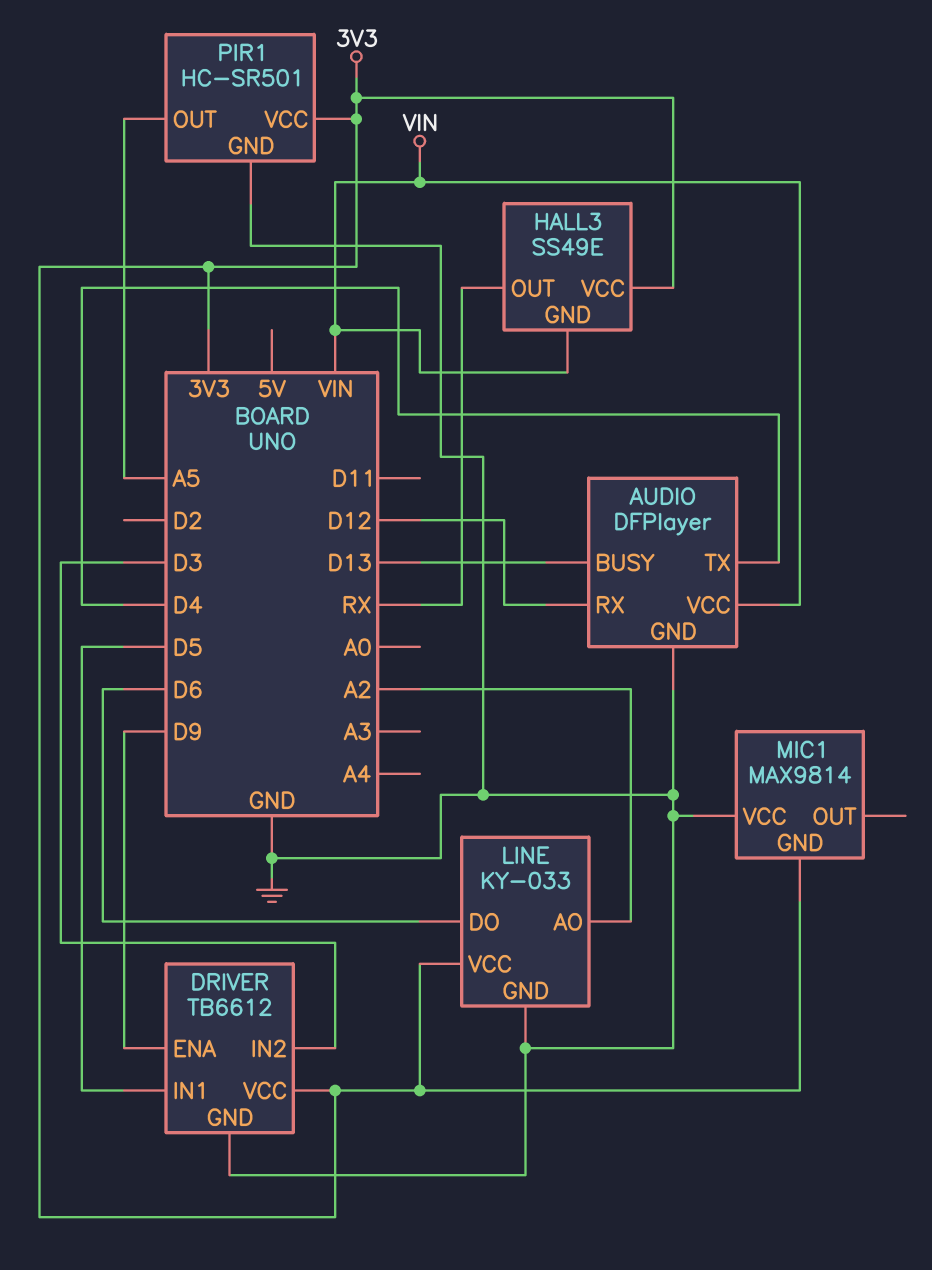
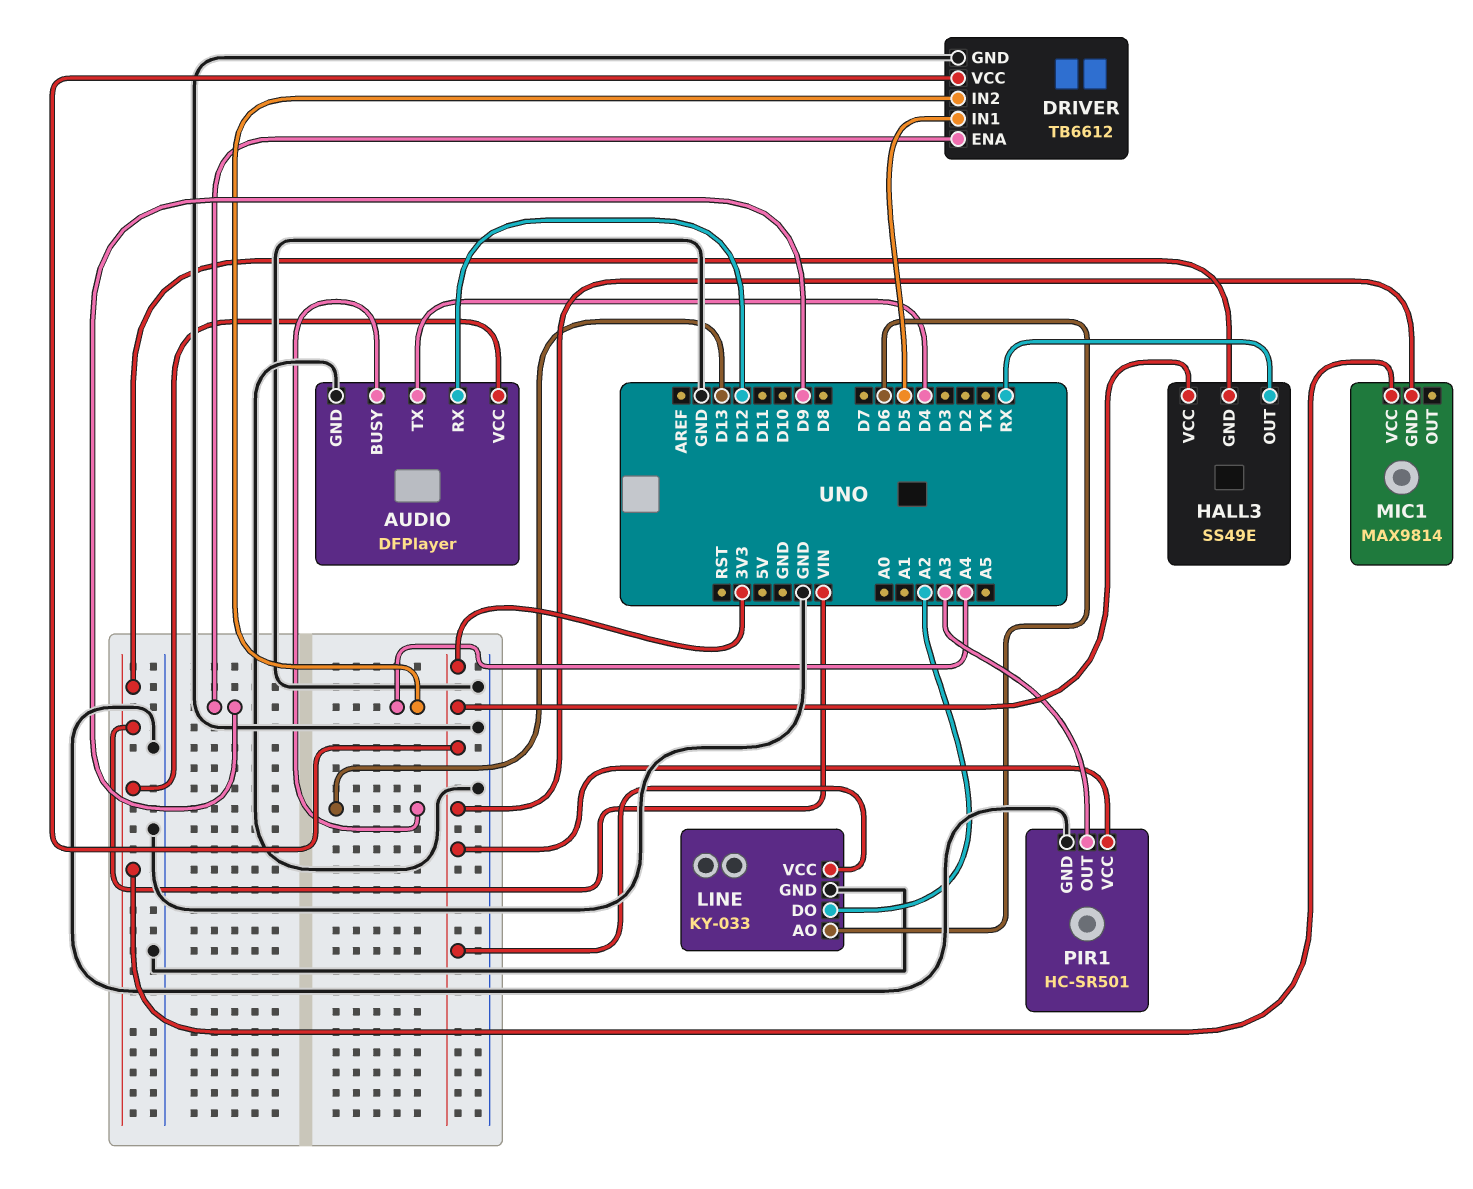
DRIVER pin IN2: D3 -> A4
LINE pin AO: A2 -> D6
LINE pin DO: D6 -> A2
MIC1 pin VCC: GND -> VIN
PIR1 pin OUT: A5 -> A3

